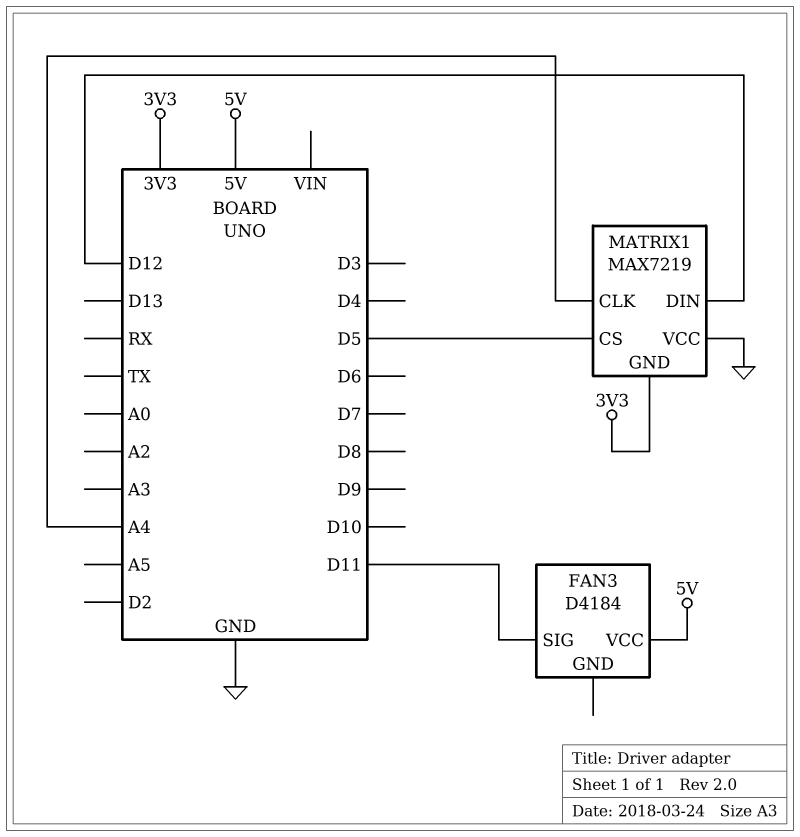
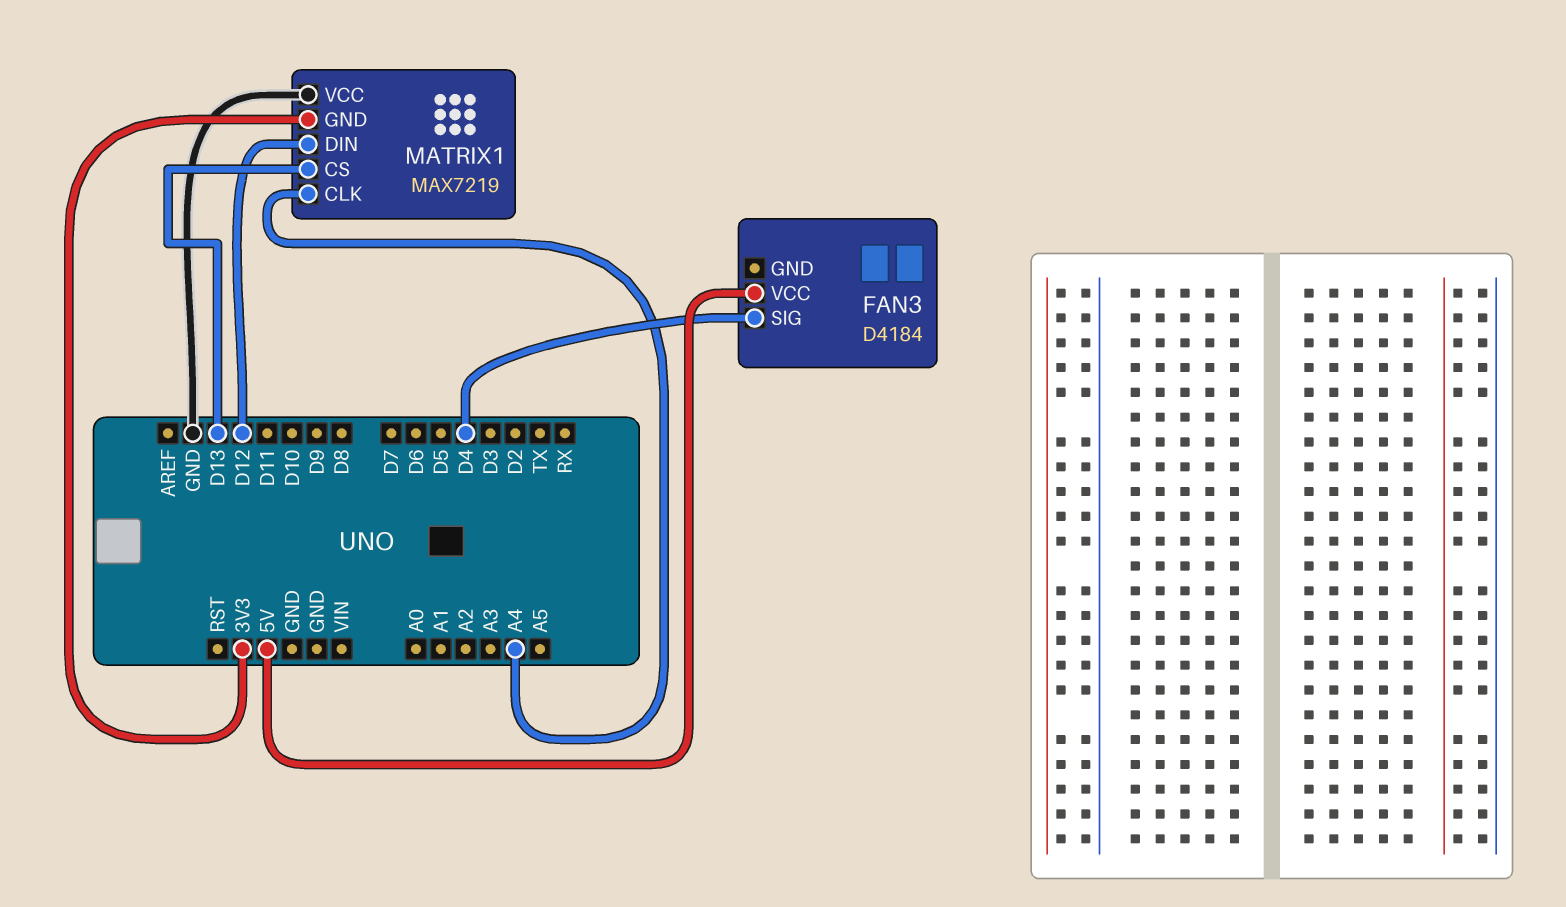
FAN3 pin SIG: D11 -> D4
MATRIX1 pin CS: D5 -> D13

